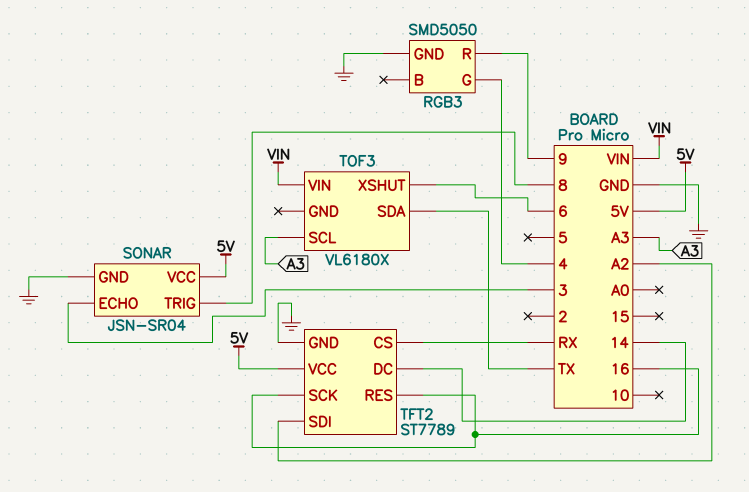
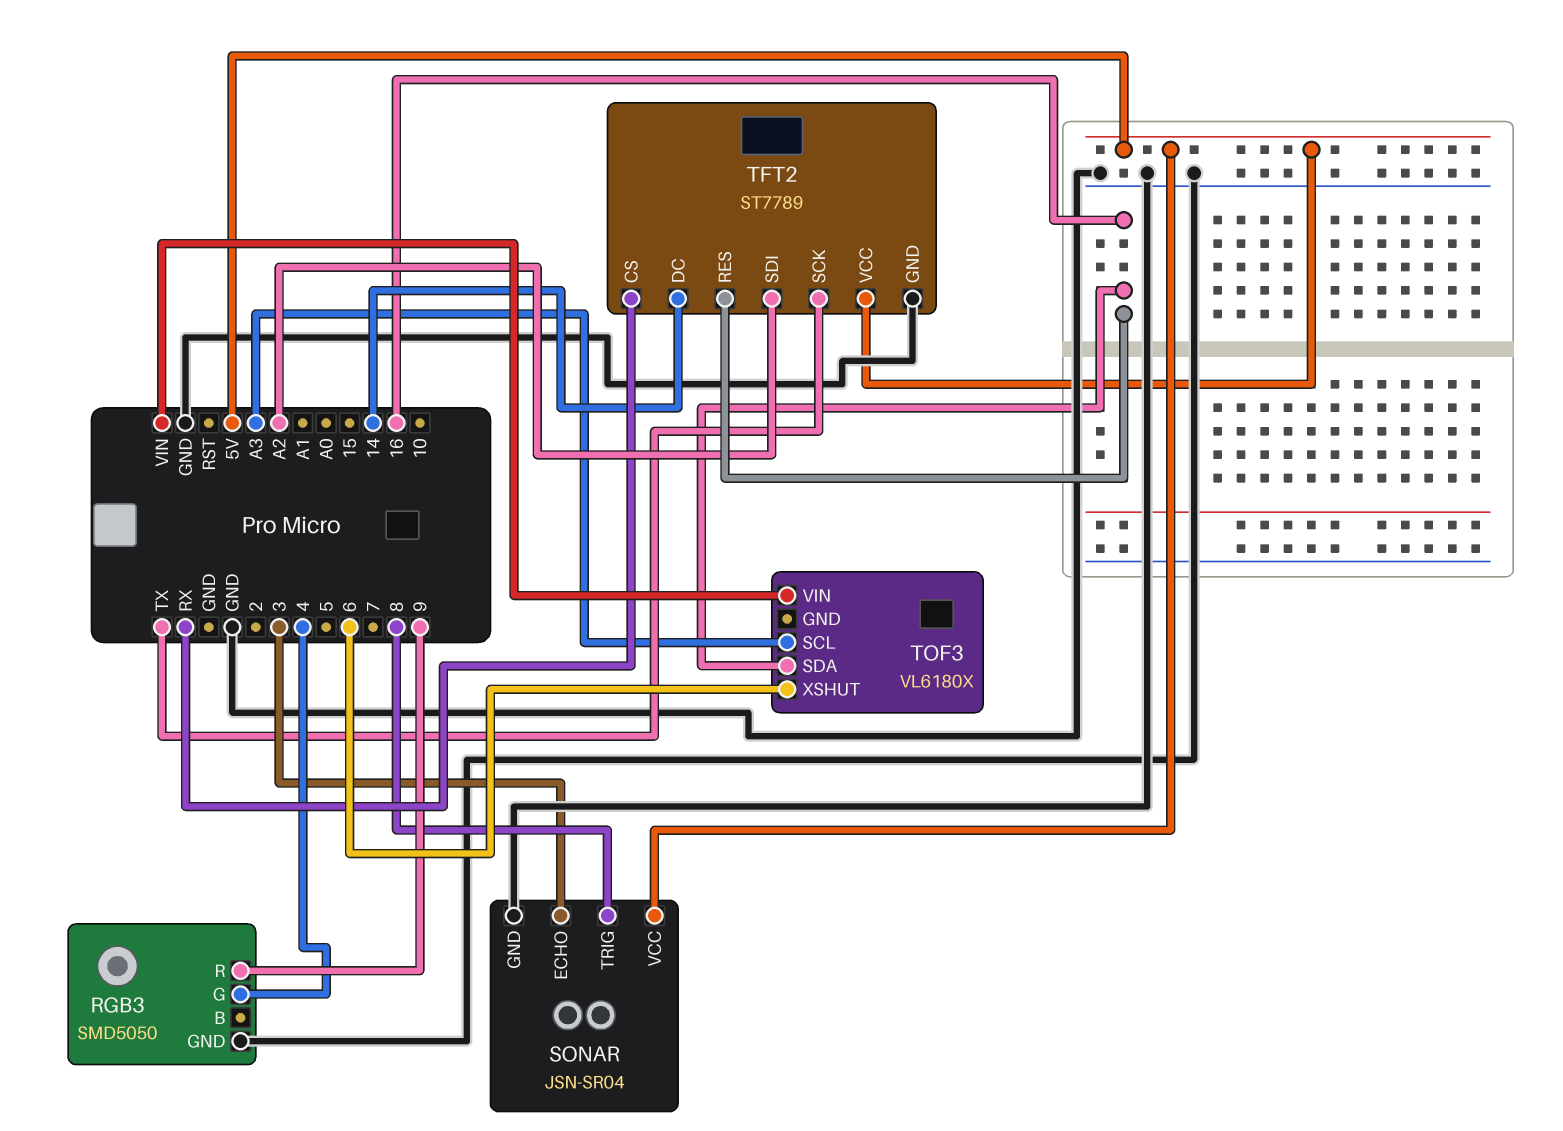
TFT2 pin SCK: 16 -> TX
TOF3 pin SDA: TX -> 16

